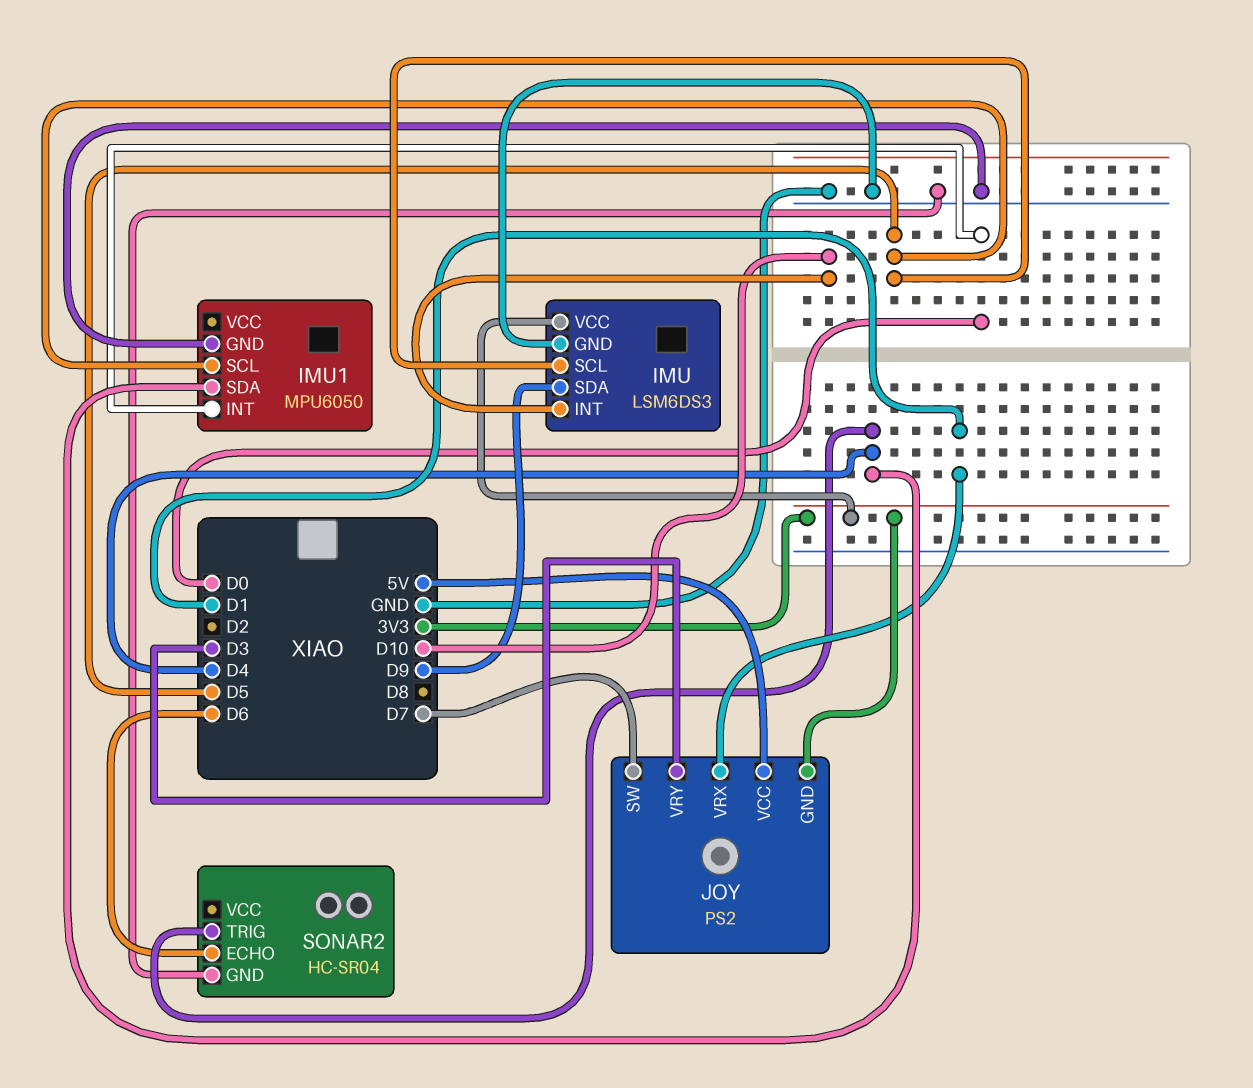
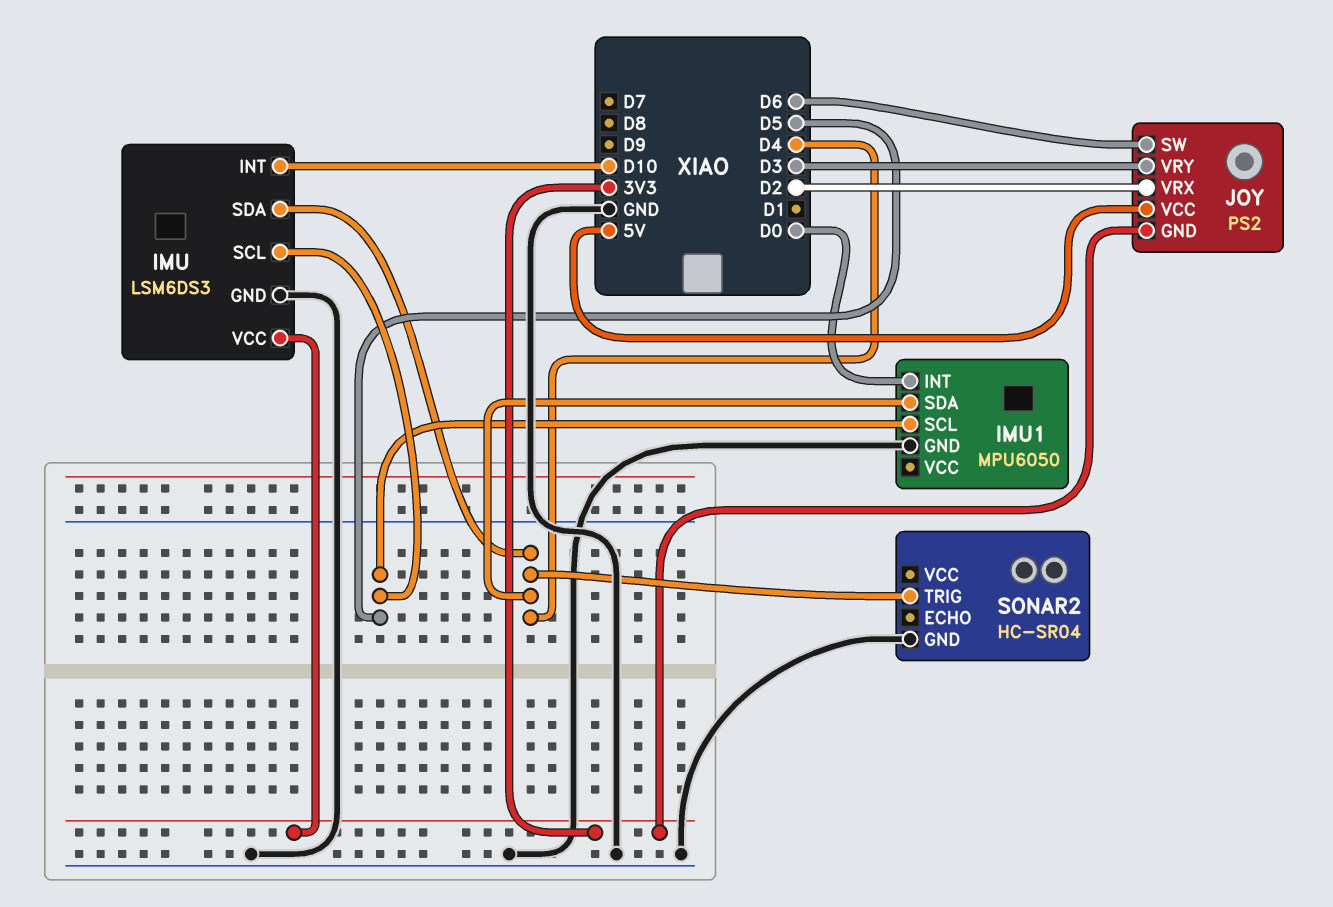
IMU pin SDA: D9 -> D4
JOY pin SW: D7 -> D6
JOY pin VRX: D1 -> D2
SONAR2 pin ECHO: D6 -> none

